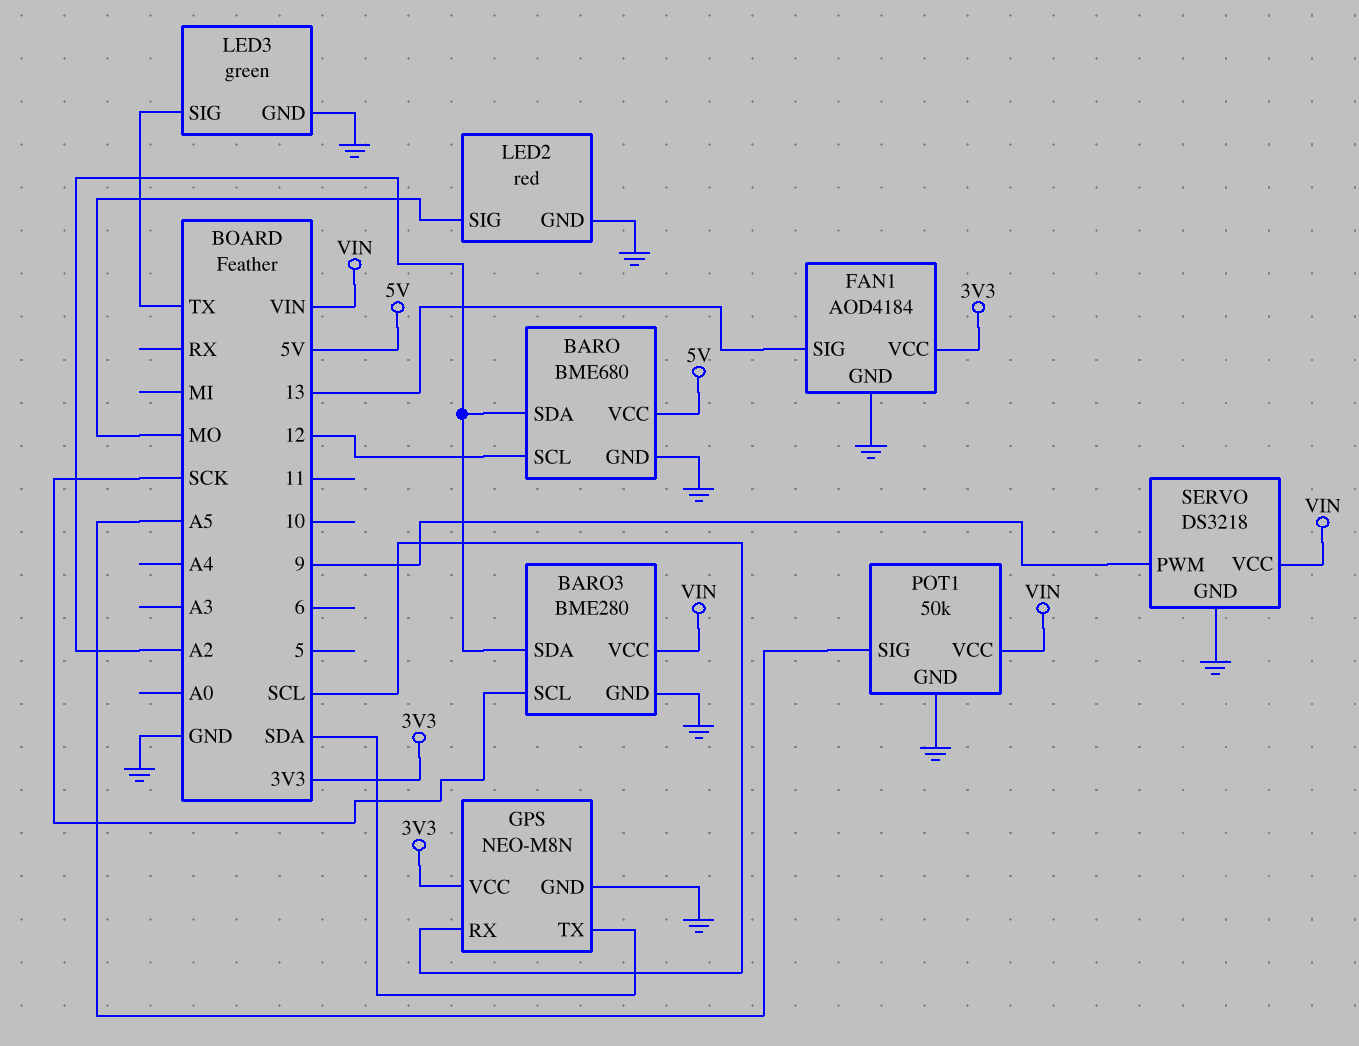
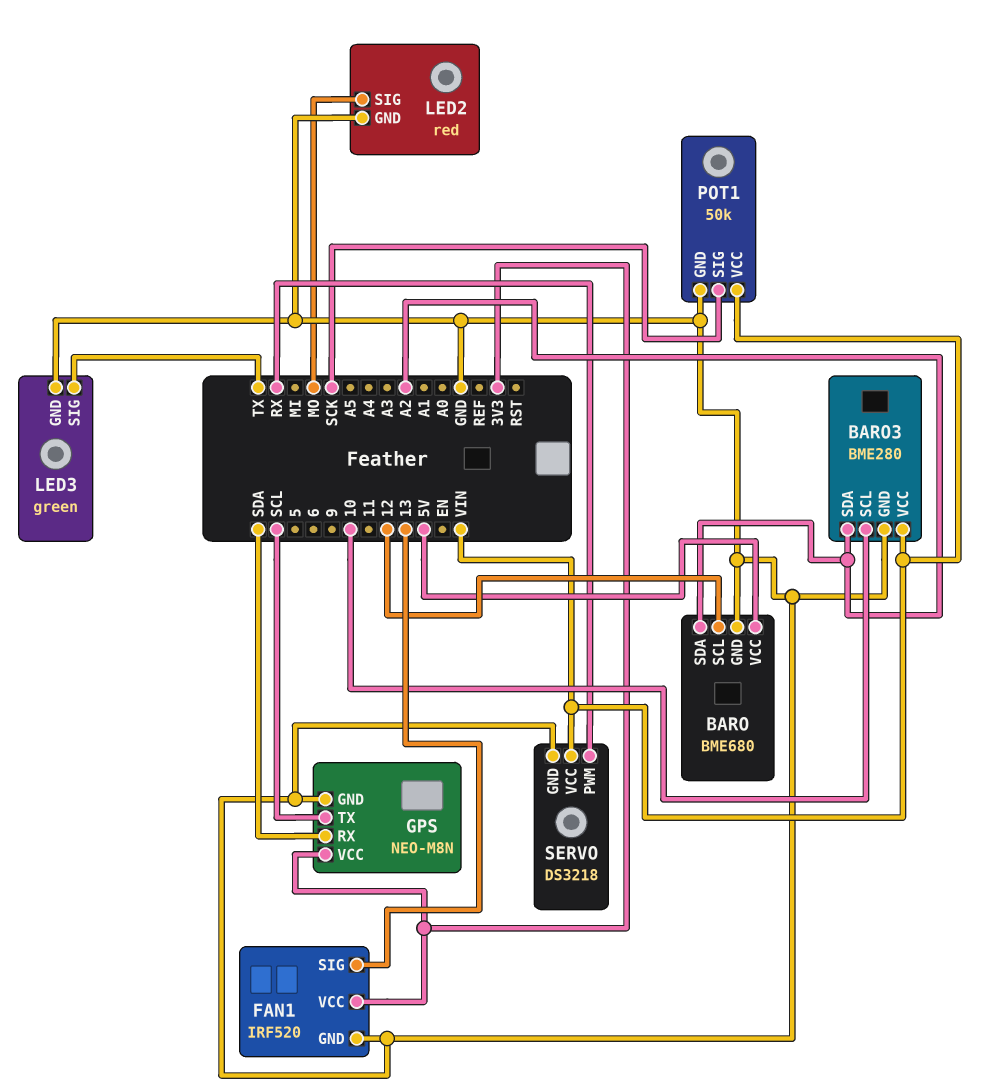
BARO3 pin SCL: SCK -> 10
FAN1: AOD4184 -> IRF520
GPS pin RX: SCL -> SDA
GPS pin TX: SDA -> SCL
POT1 pin SIG: A5 -> SCK
SERVO pin PWM: 9 -> RX

